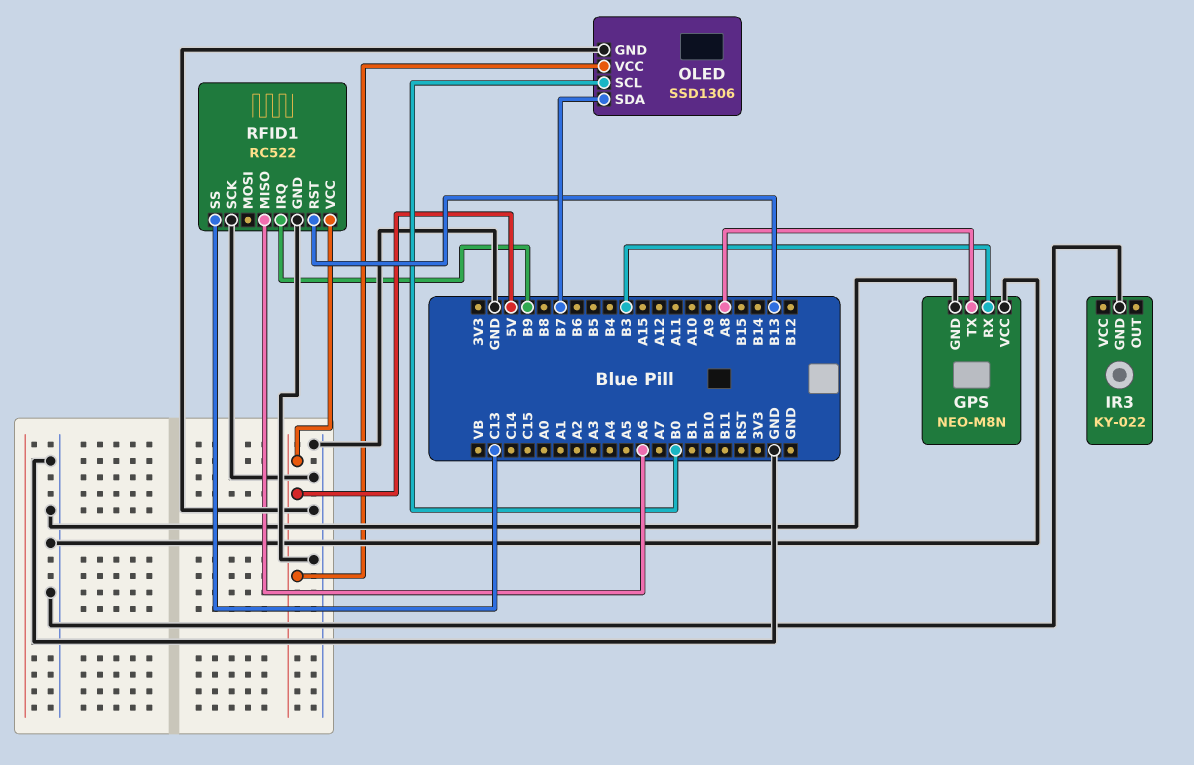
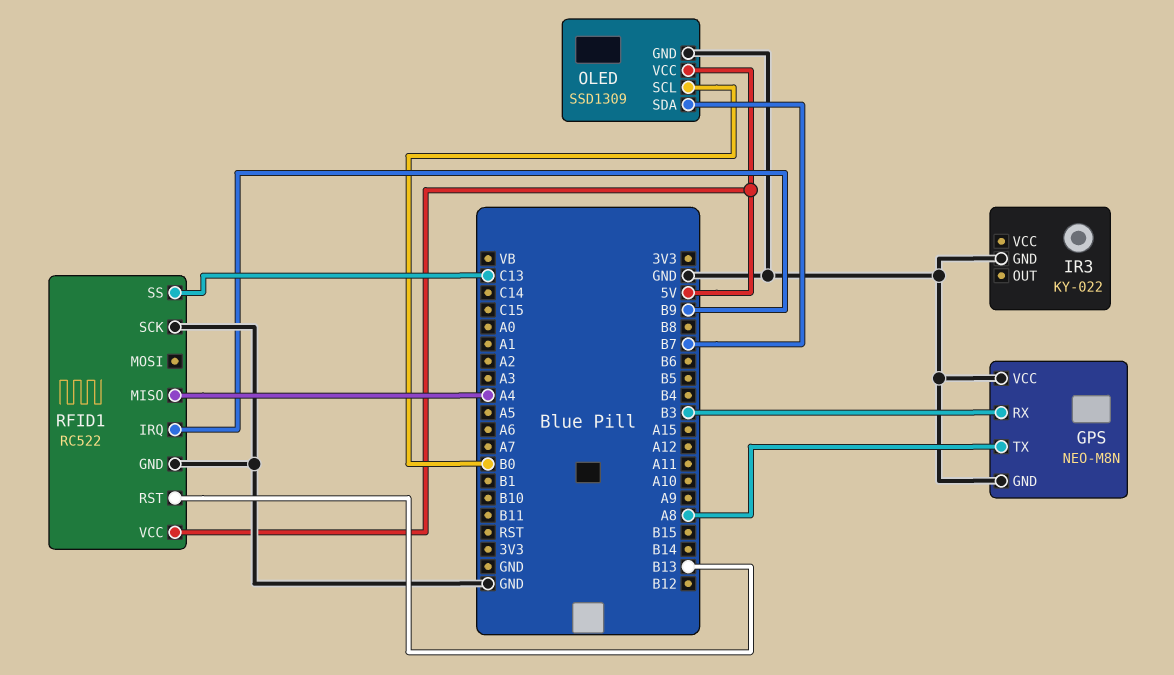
OLED: SSD1306 -> SSD1309
RFID1 pin MISO: A6 -> A4

